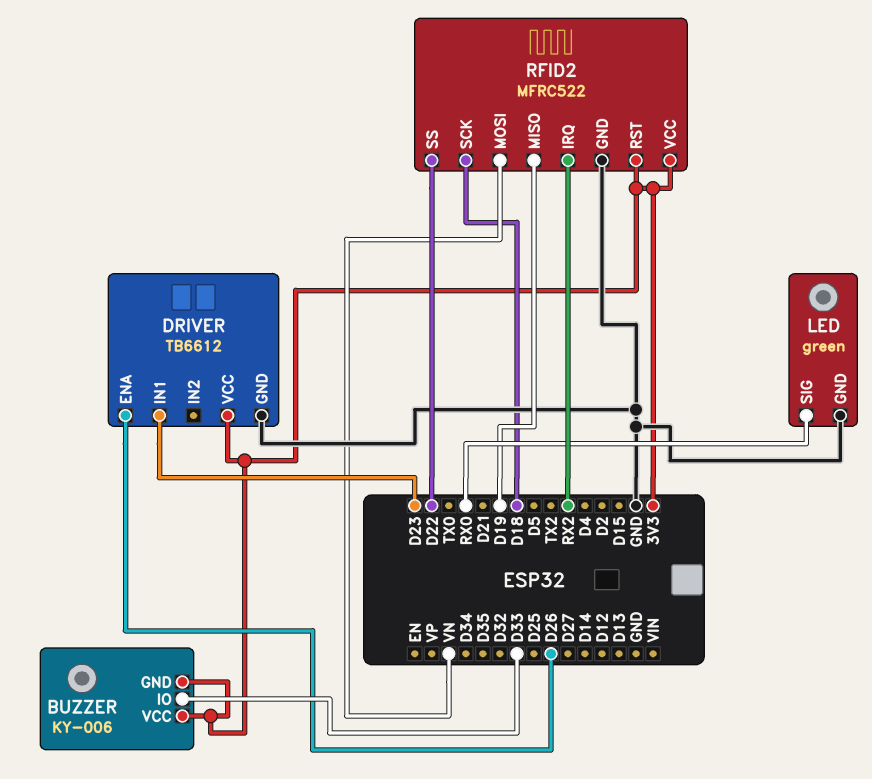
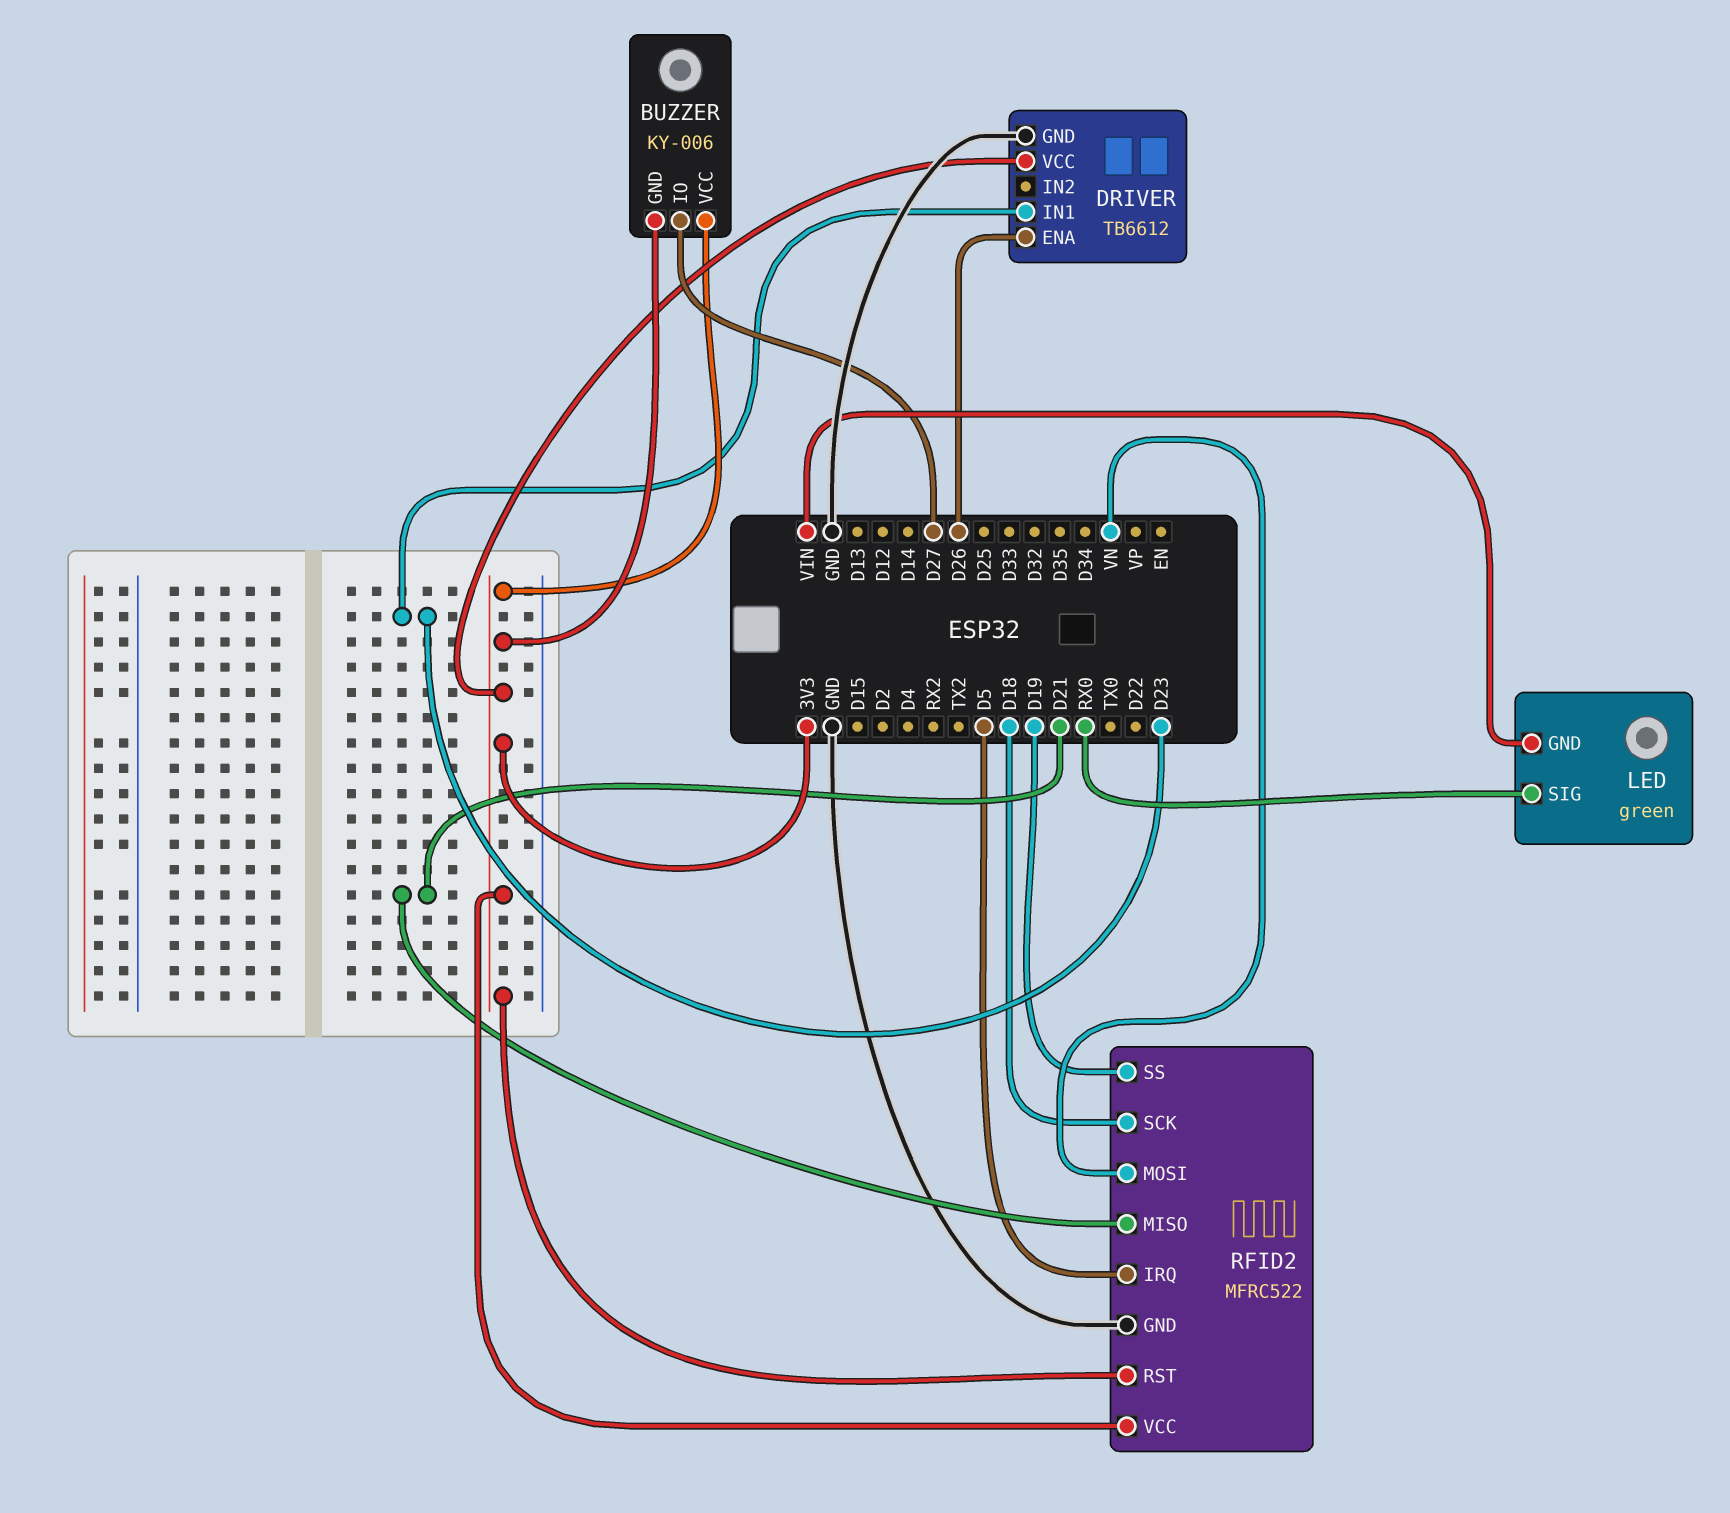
BUZZER pin IO: D33 -> D27
LED pin GND: GND -> VIN
RFID2 pin IRQ: RX2 -> D5
RFID2 pin MISO: D19 -> D21
RFID2 pin SS: D22 -> D19

